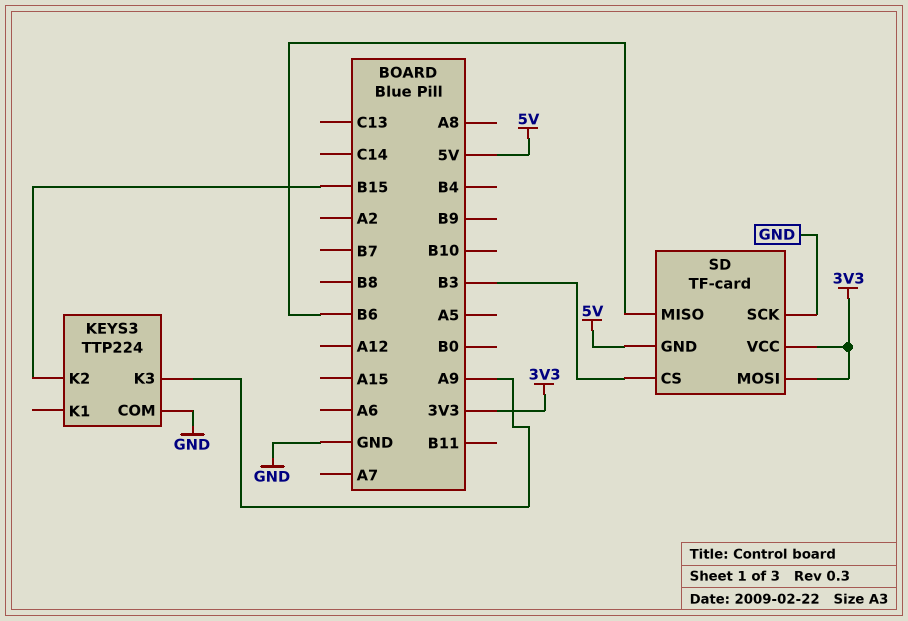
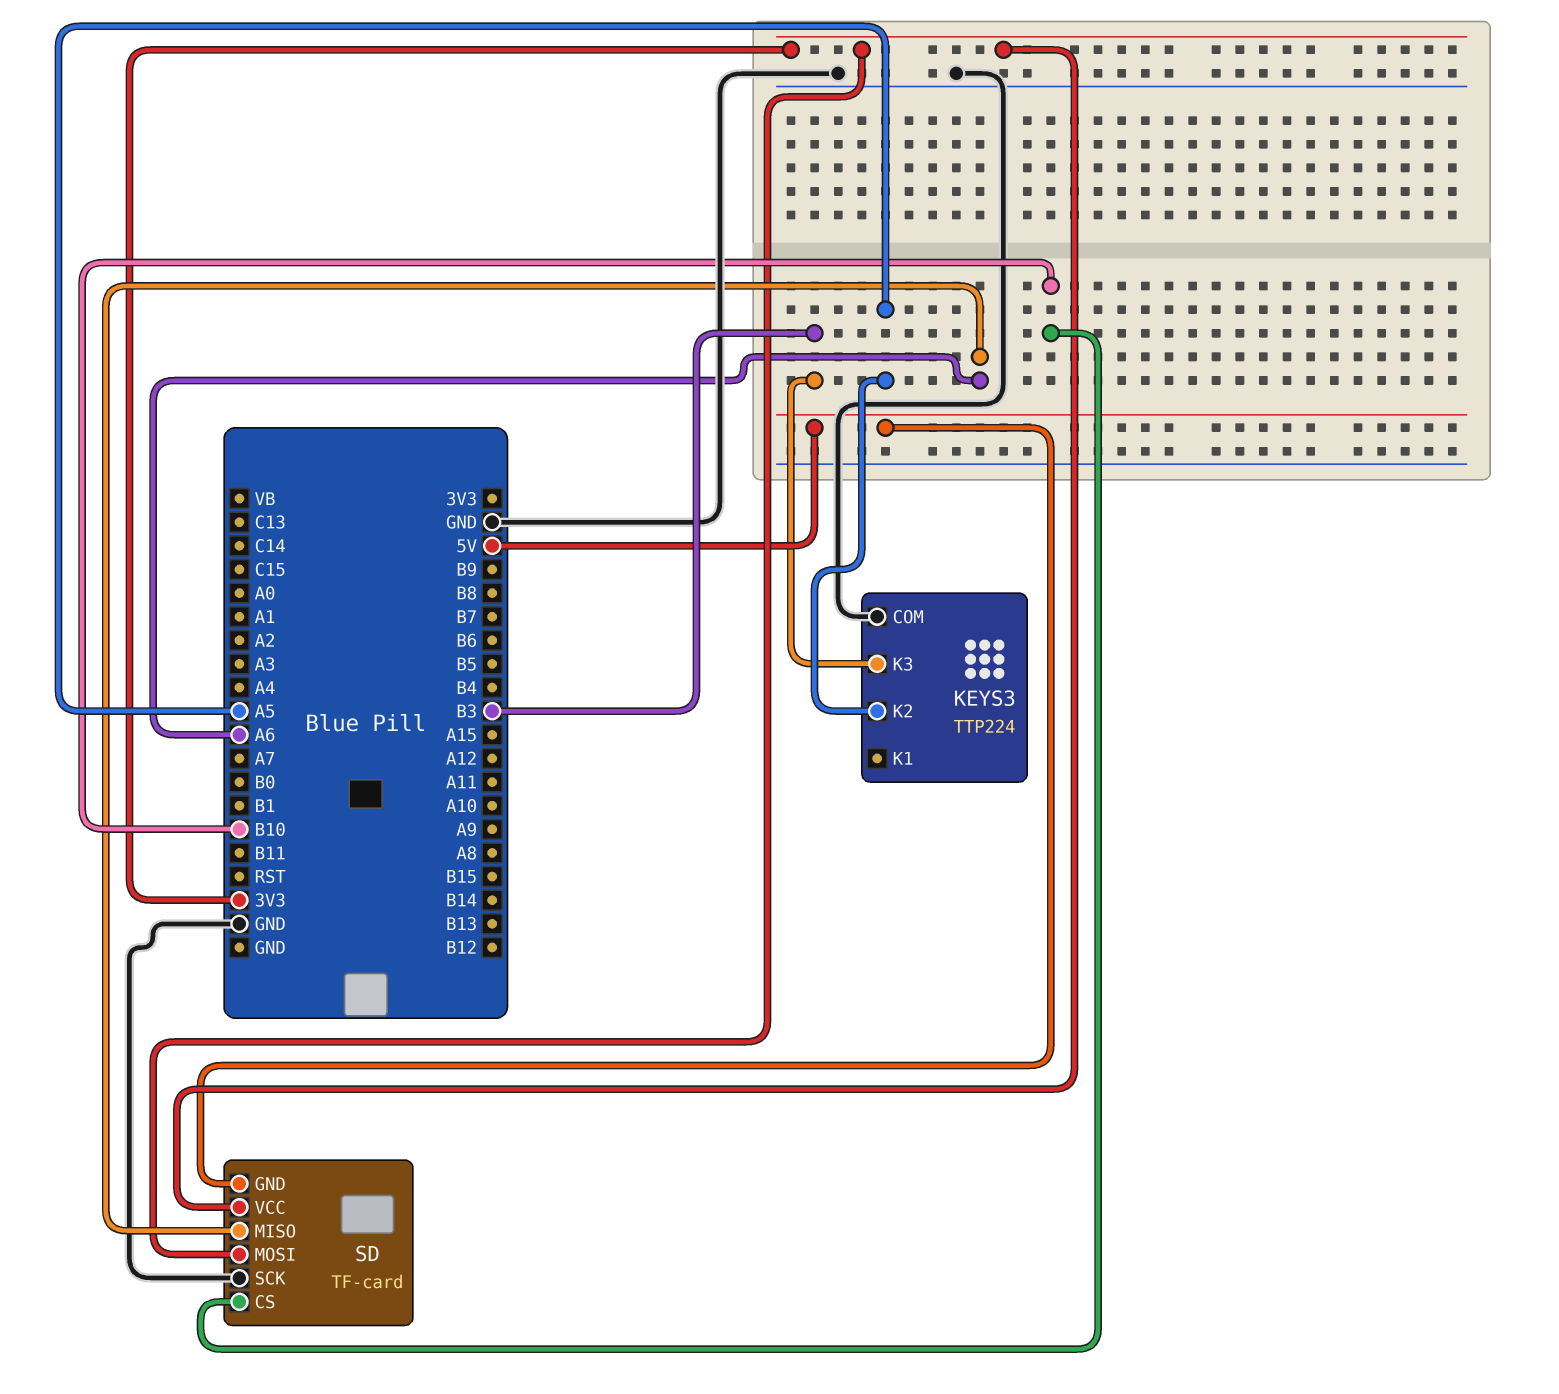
KEYS3 pin K2: B15 -> A5
KEYS3 pin K3: A9 -> B3
SD pin CS: B3 -> B10
SD pin MISO: B6 -> A6

